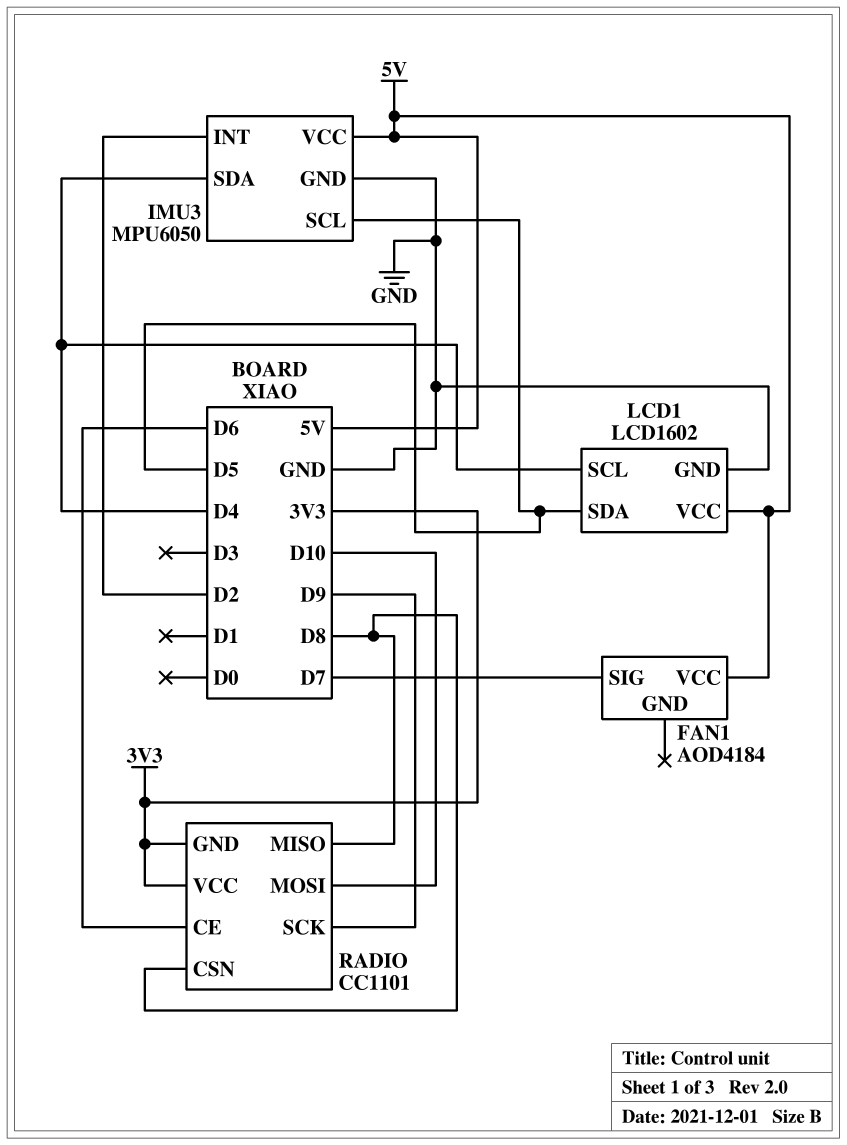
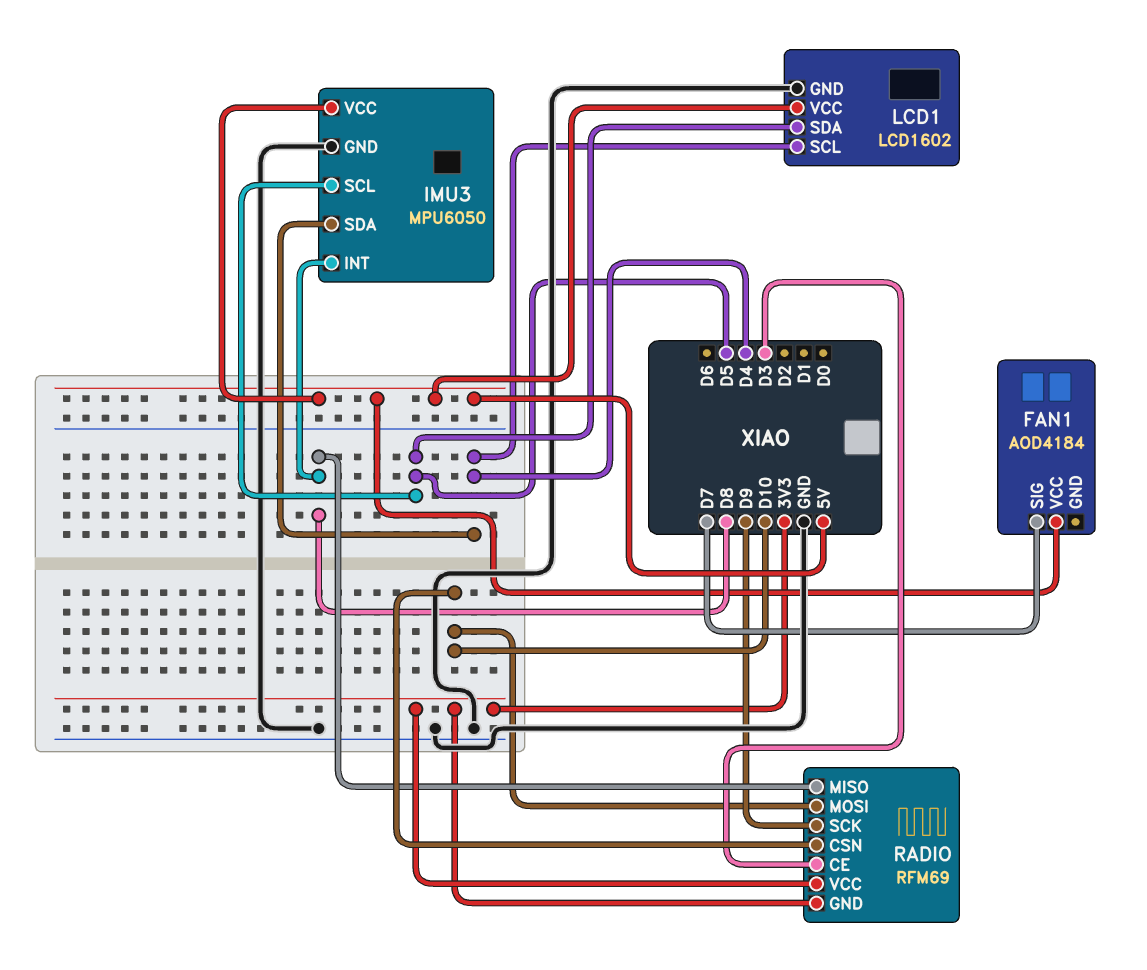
IMU3 pin INT: D2 -> D8
RADIO: CC1101 -> RFM69
RADIO pin CE: D6 -> D3
RADIO pin CSN: D8 -> D10

